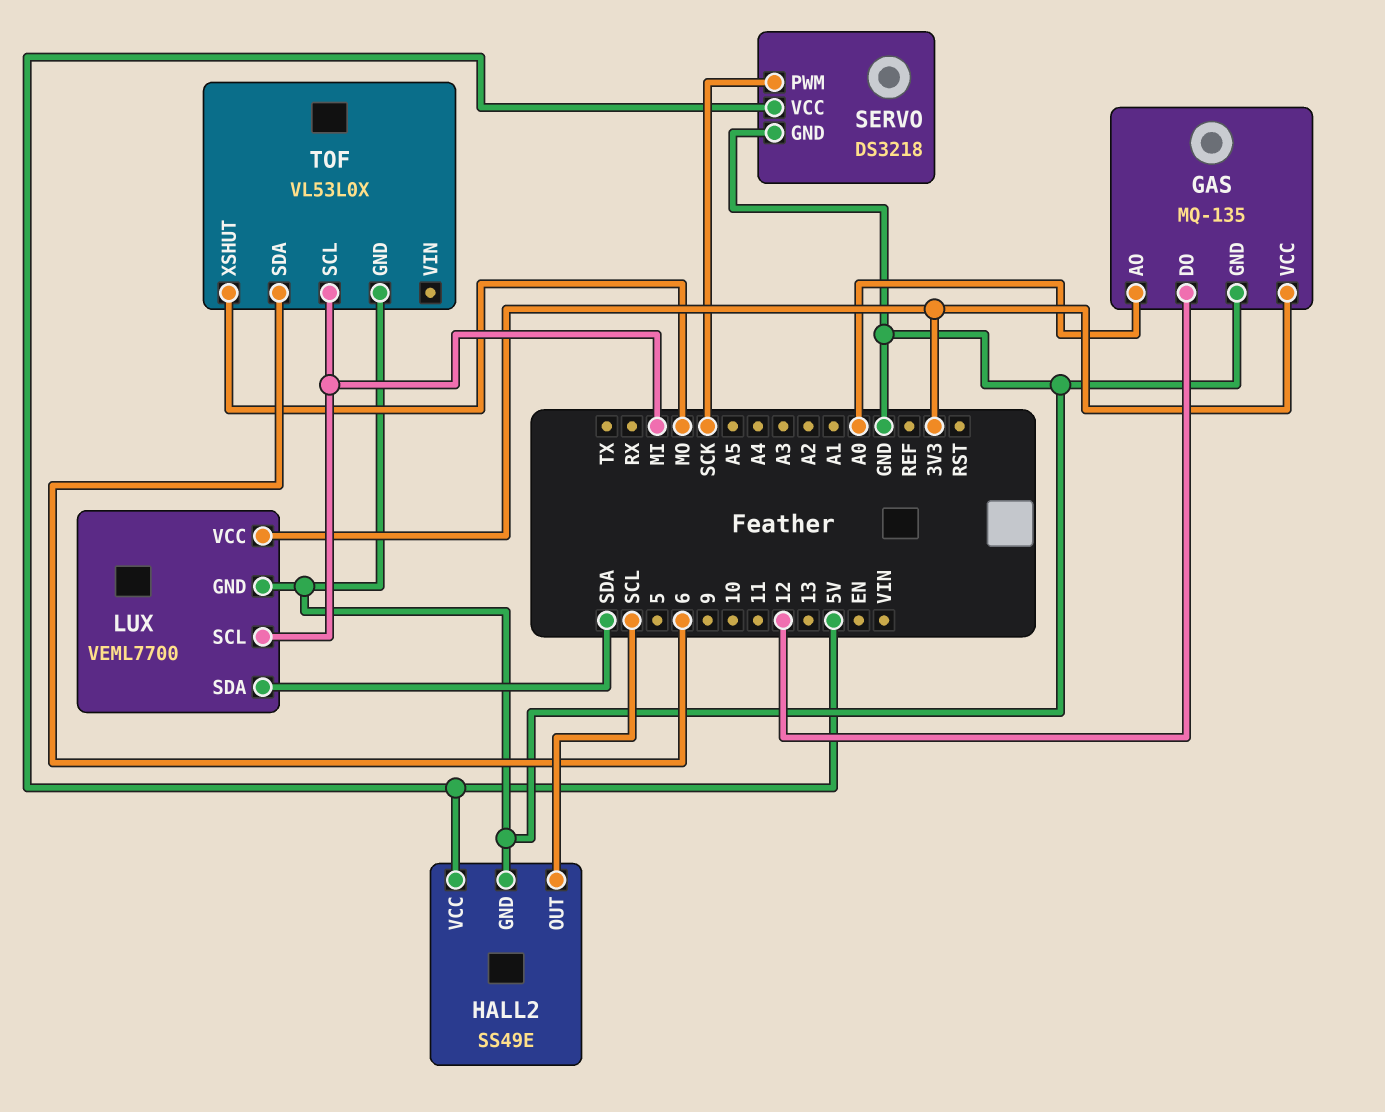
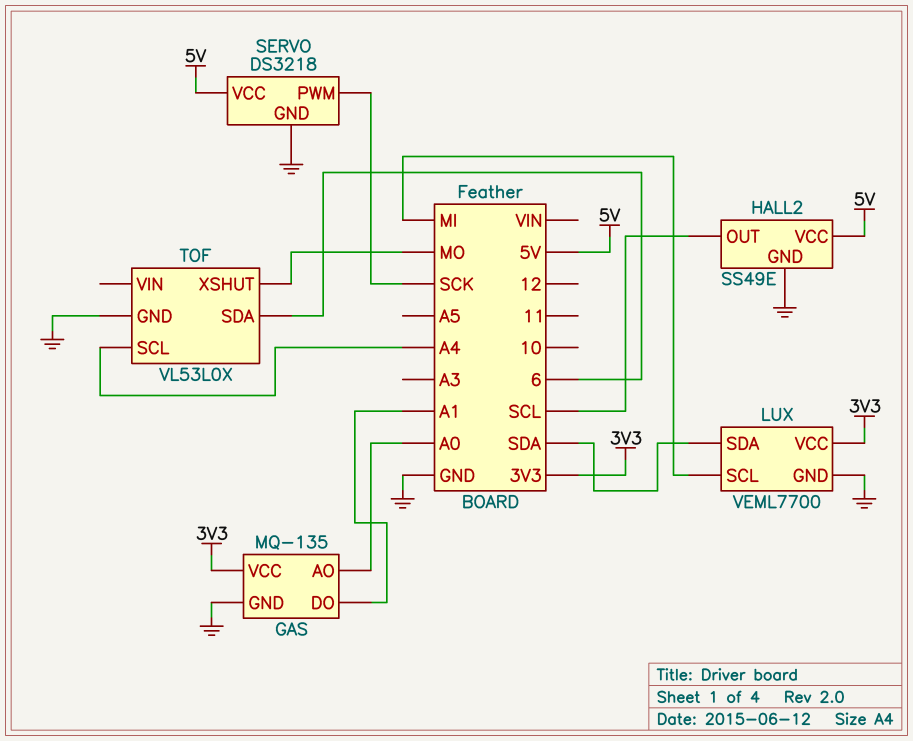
GAS pin DO: 12 -> A1
TOF pin SCL: MI -> A4

